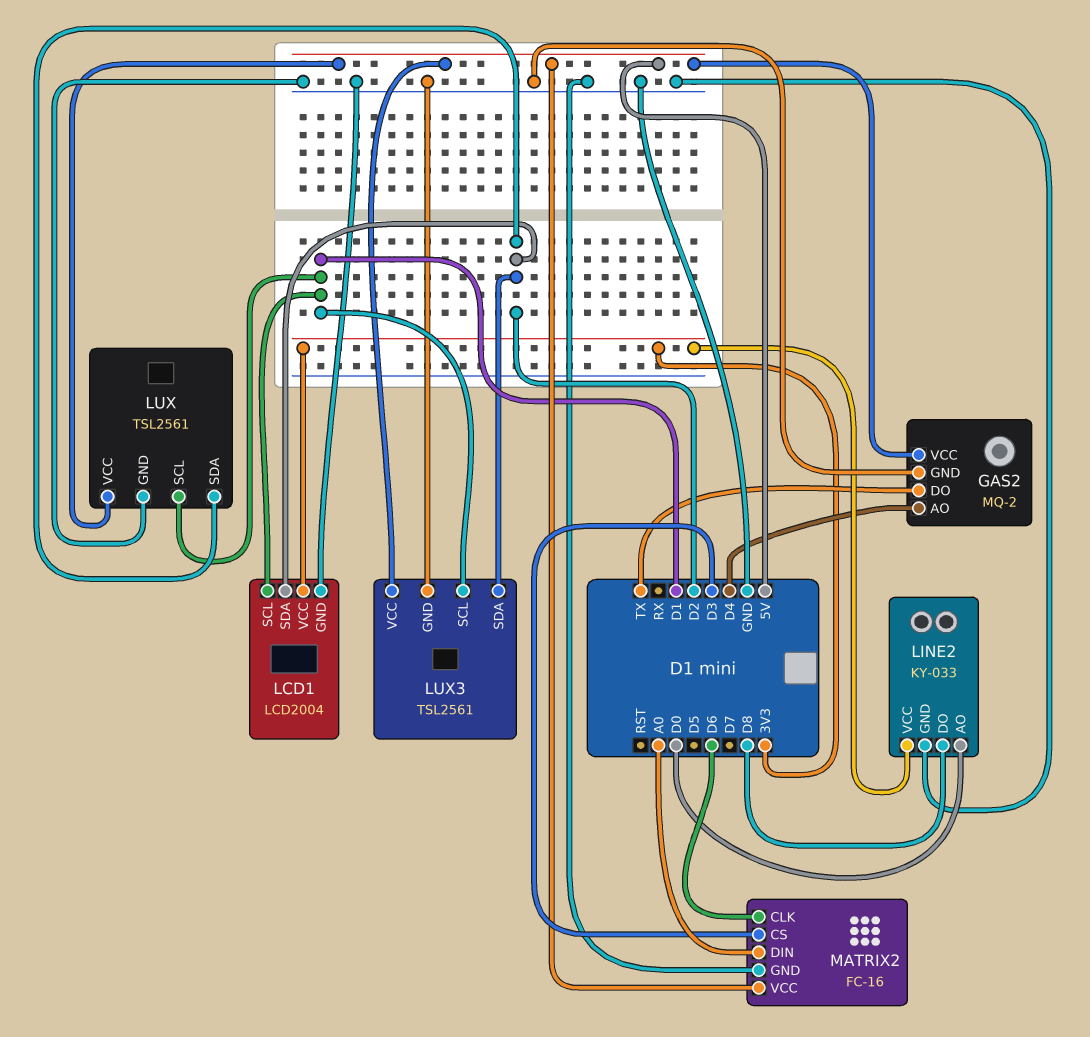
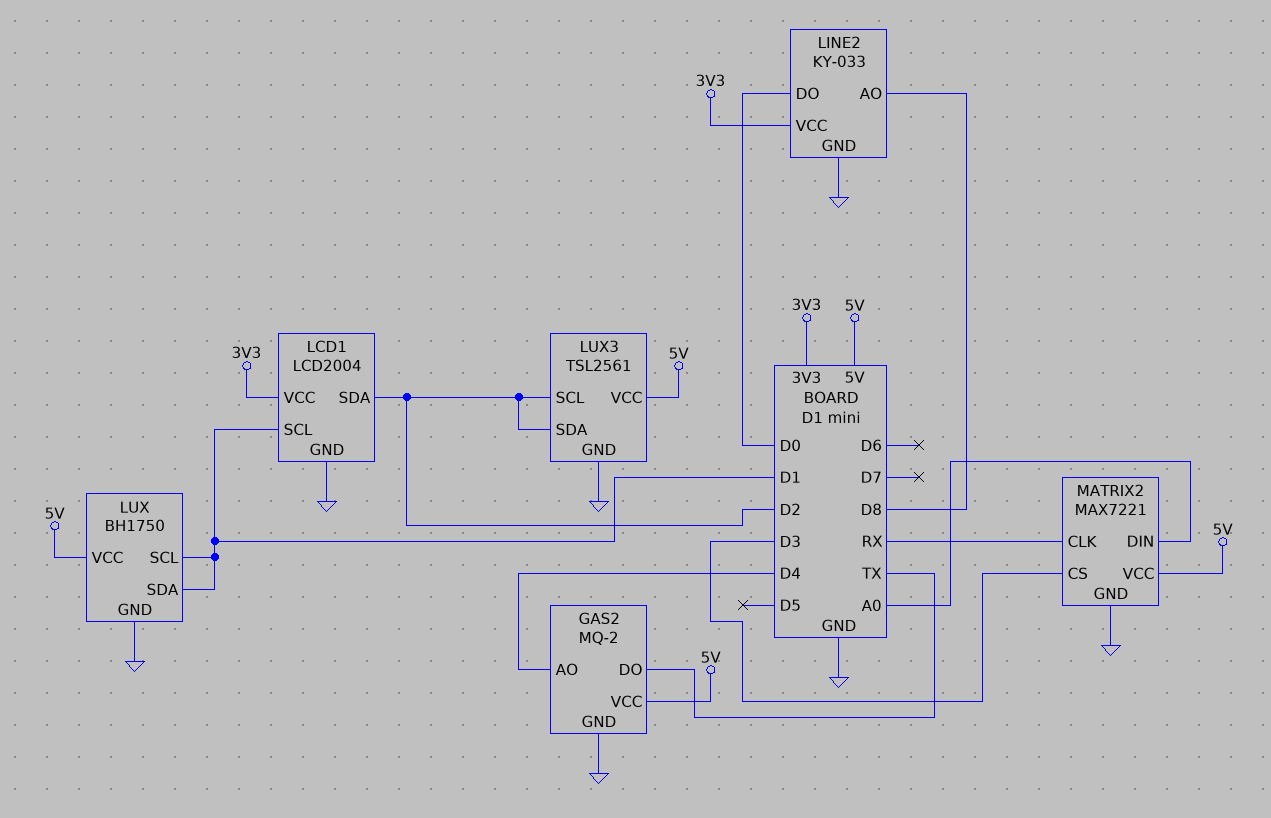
LINE2 pin AO: D0 -> D8
LINE2 pin DO: D8 -> D0
LUX: TSL2561 -> BH1750
LUX pin SDA: D2 -> D1
LUX3 pin SCL: D1 -> D2
MATRIX2: FC-16 -> MAX7221
MATRIX2 pin CLK: D6 -> RX

